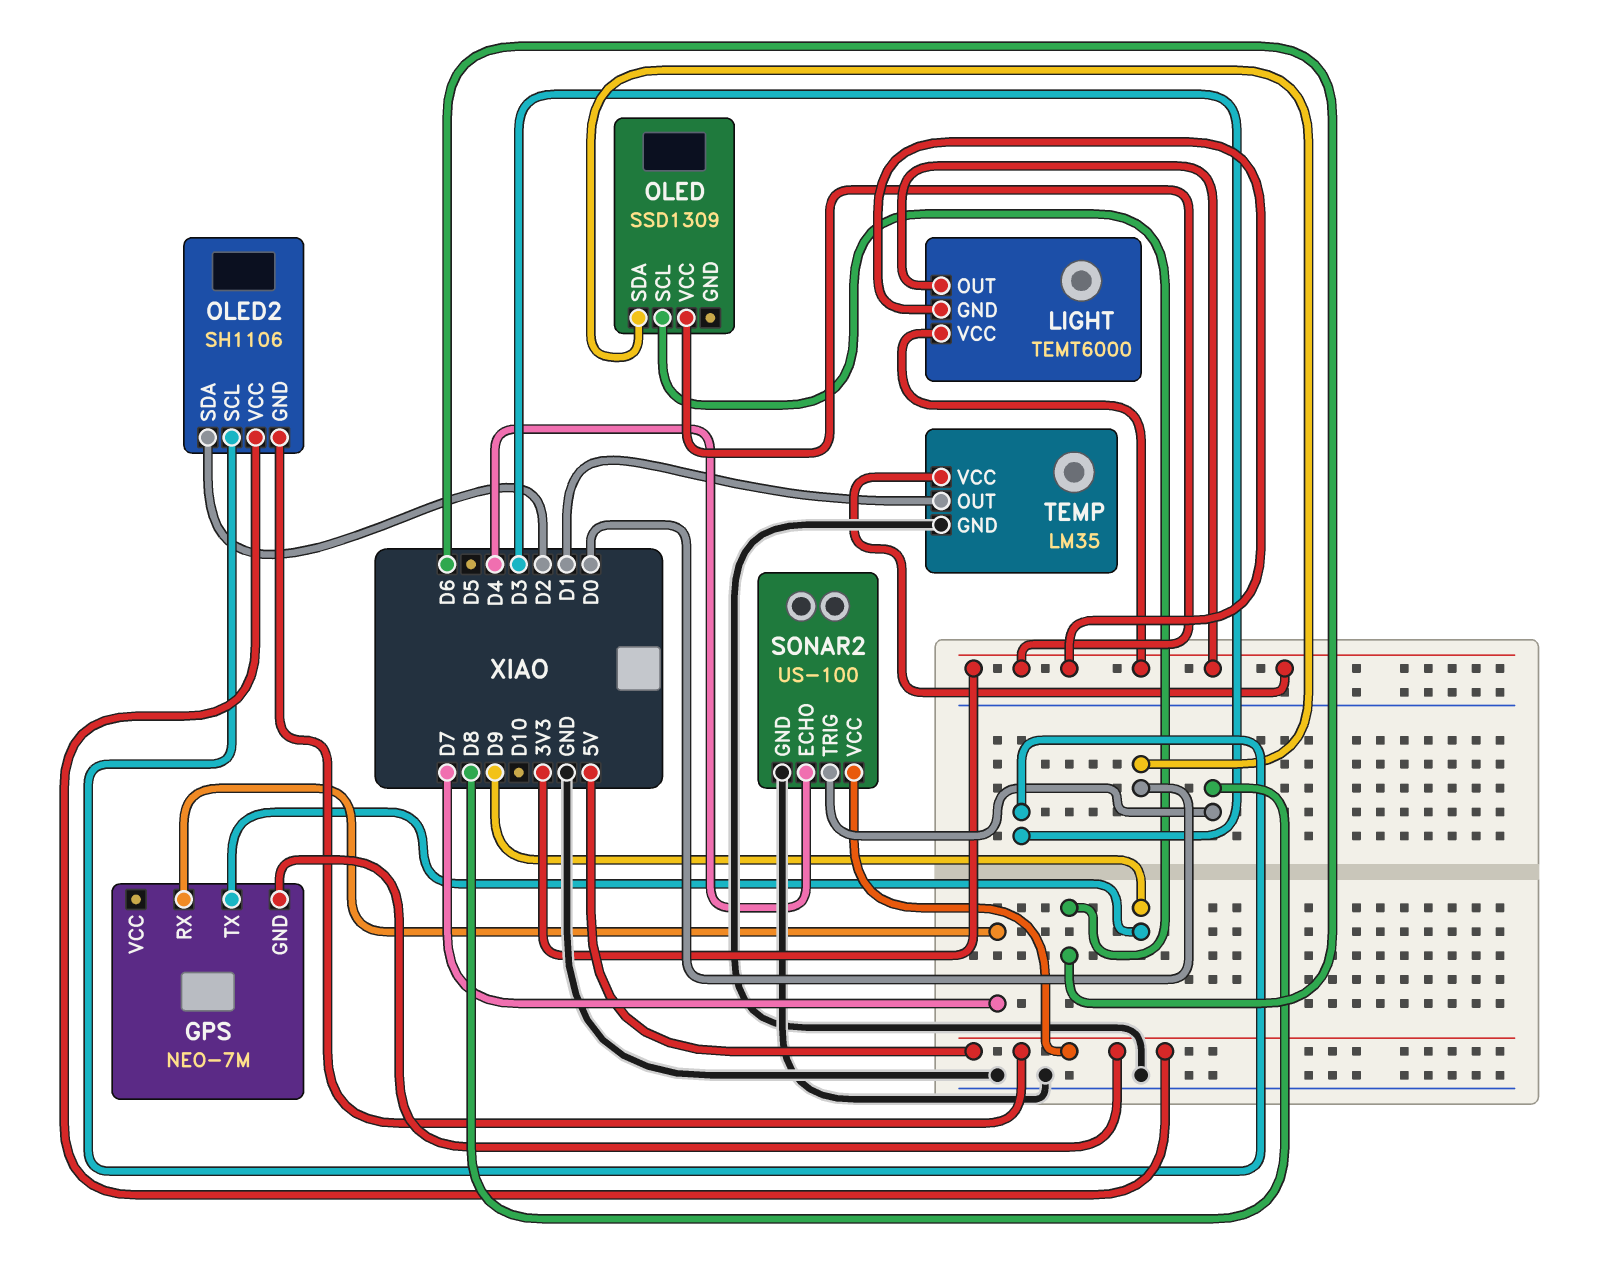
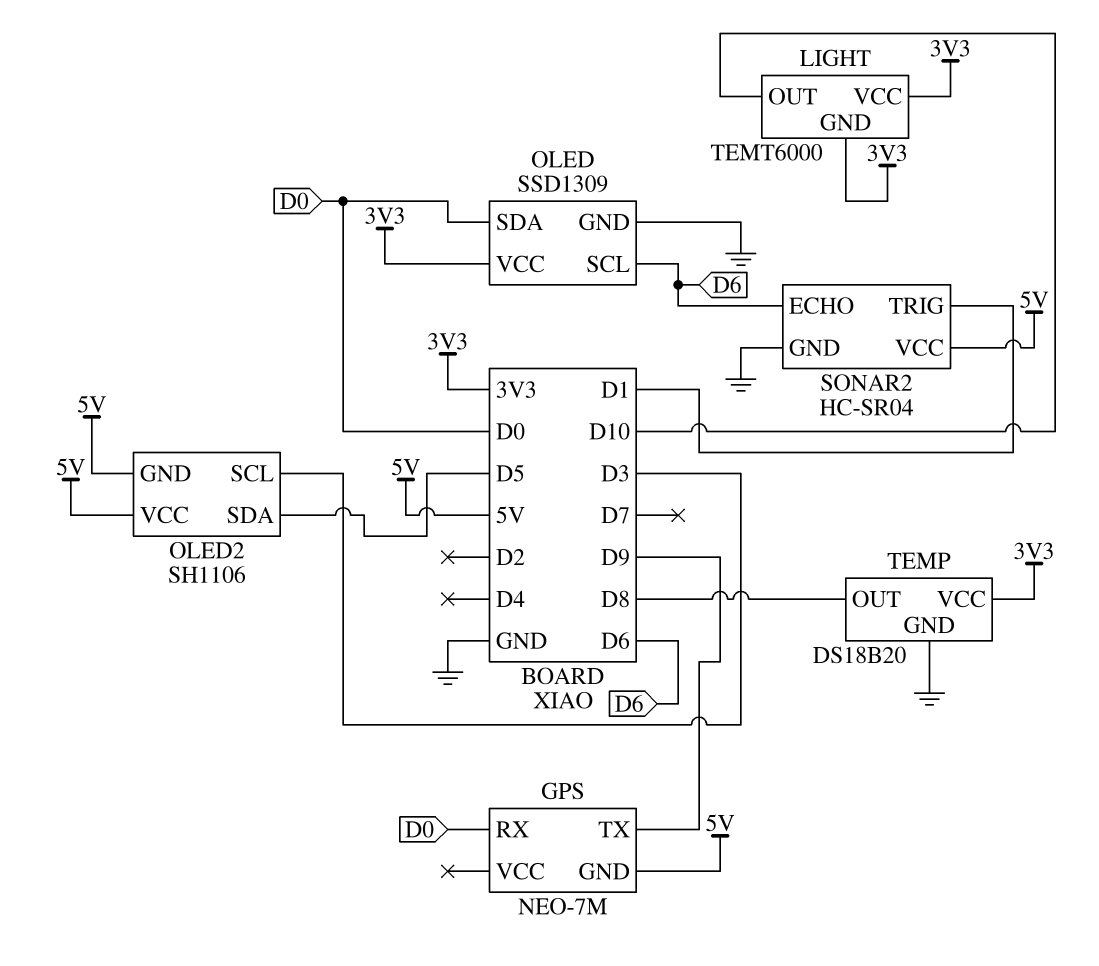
GPS pin RX: D7 -> D0
LIGHT pin OUT: 3V3 -> D10
OLED pin GND: none -> GND
OLED2 pin SDA: D2 -> D5
SONAR2: US-100 -> HC-SR04
SONAR2 pin ECHO: D4 -> D6
SONAR2 pin TRIG: D8 -> D1
TEMP: LM35 -> DS18B20
TEMP pin OUT: D1 -> D8

